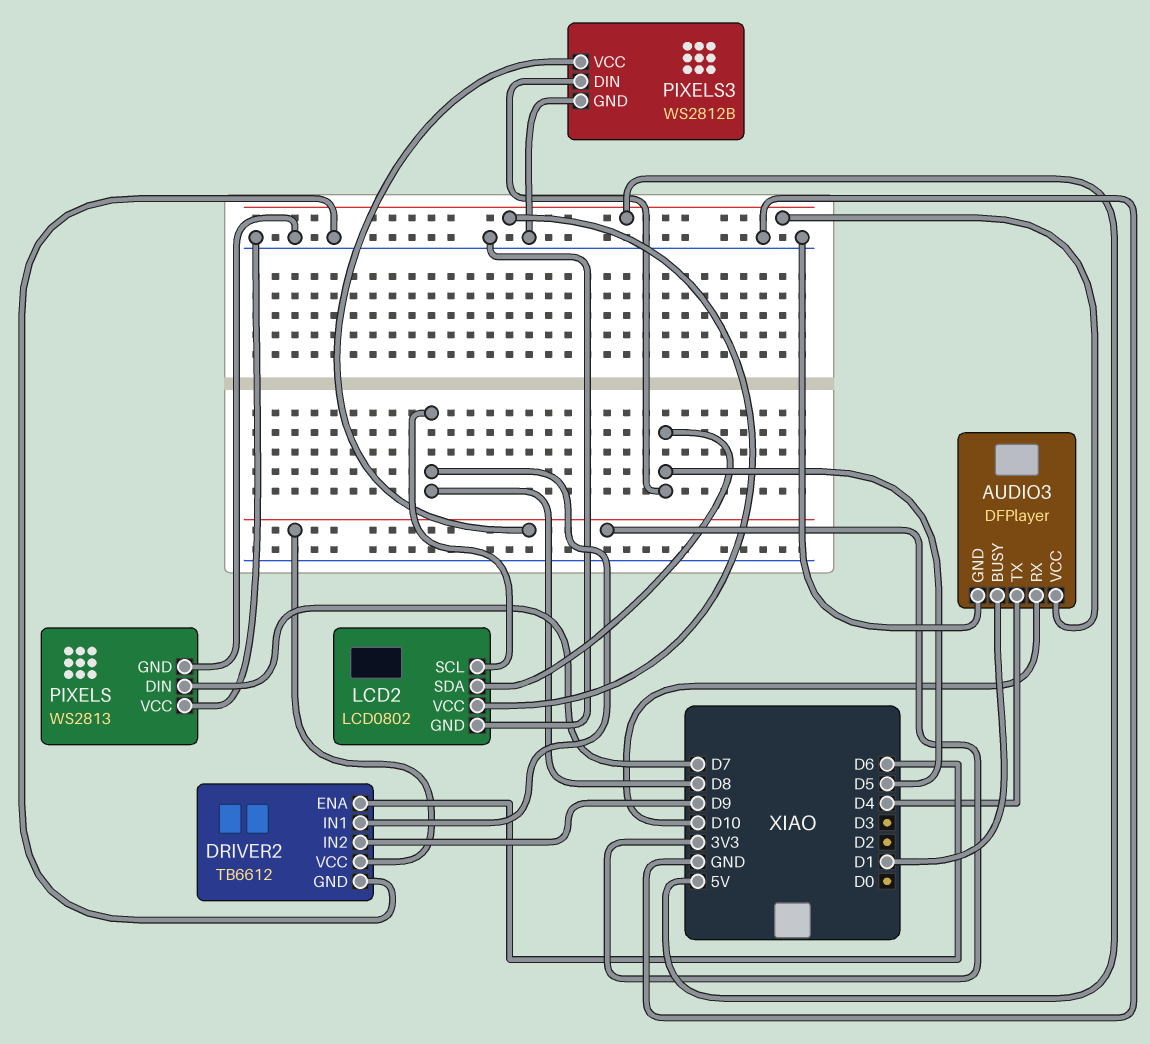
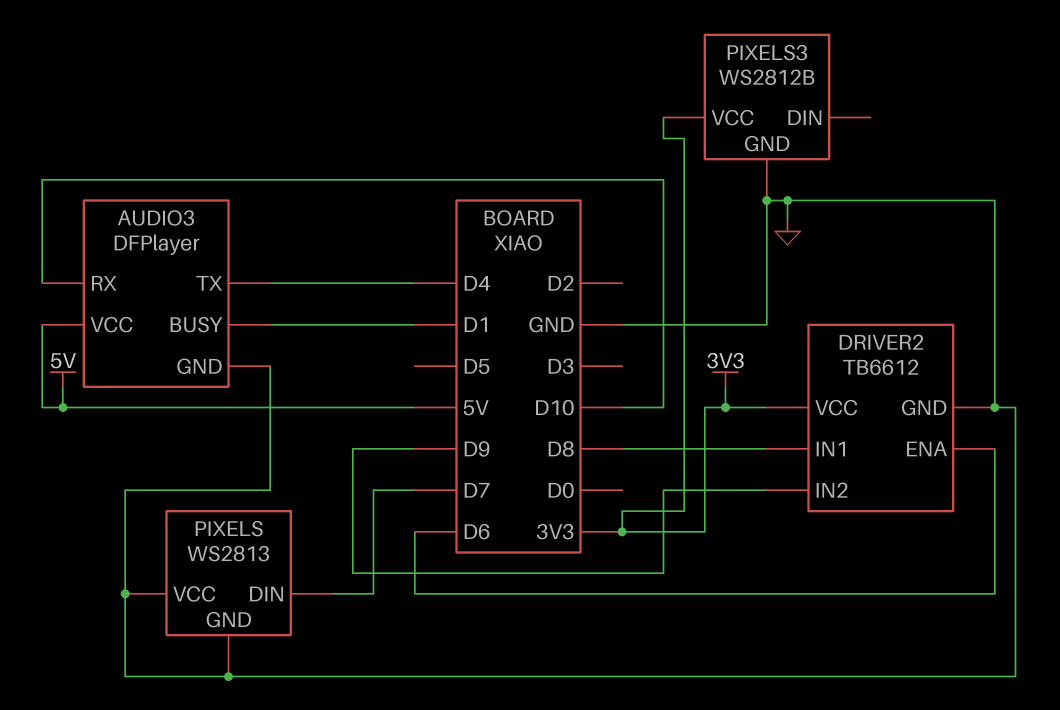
LCD2: LCD0802 -> none
LCD2 pin GND: GND -> none
LCD2 pin SCL: D8 -> none
LCD2 pin SDA: D5 -> none
LCD2 pin VCC: 5V -> none
PIXELS3 pin DIN: D5 -> none

